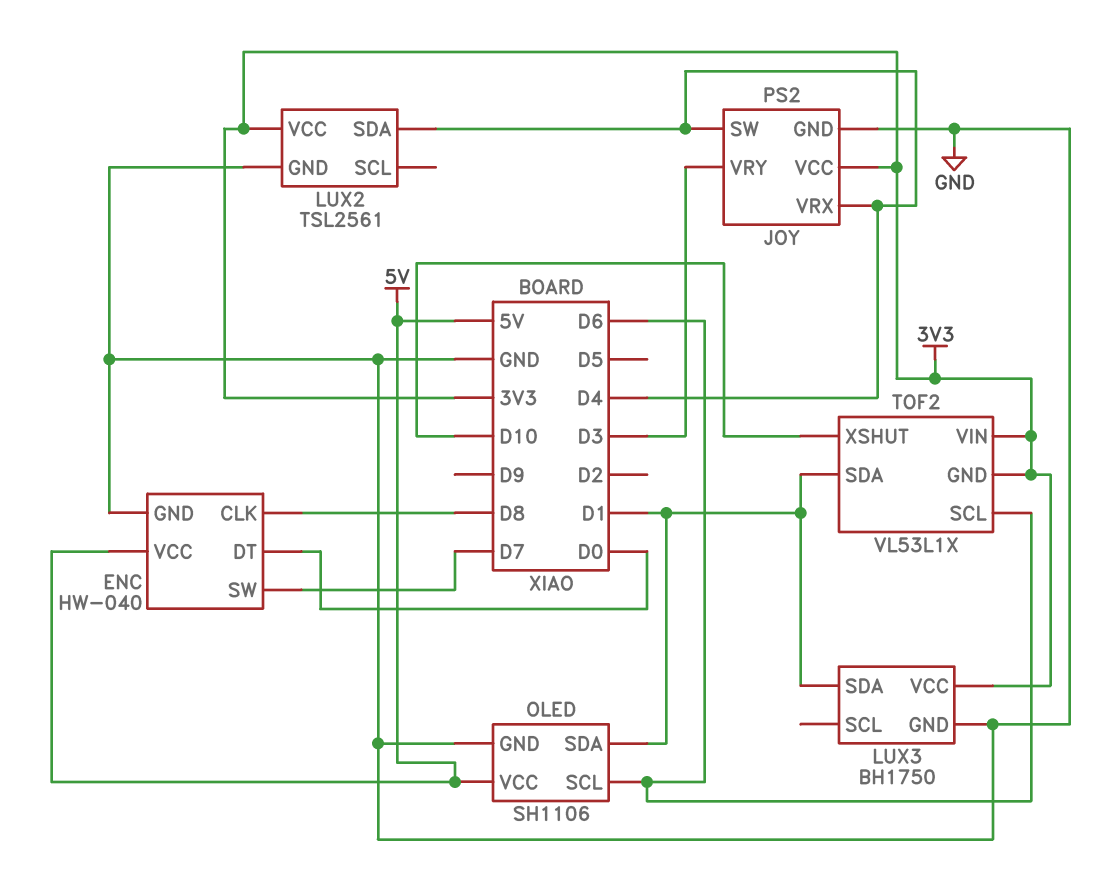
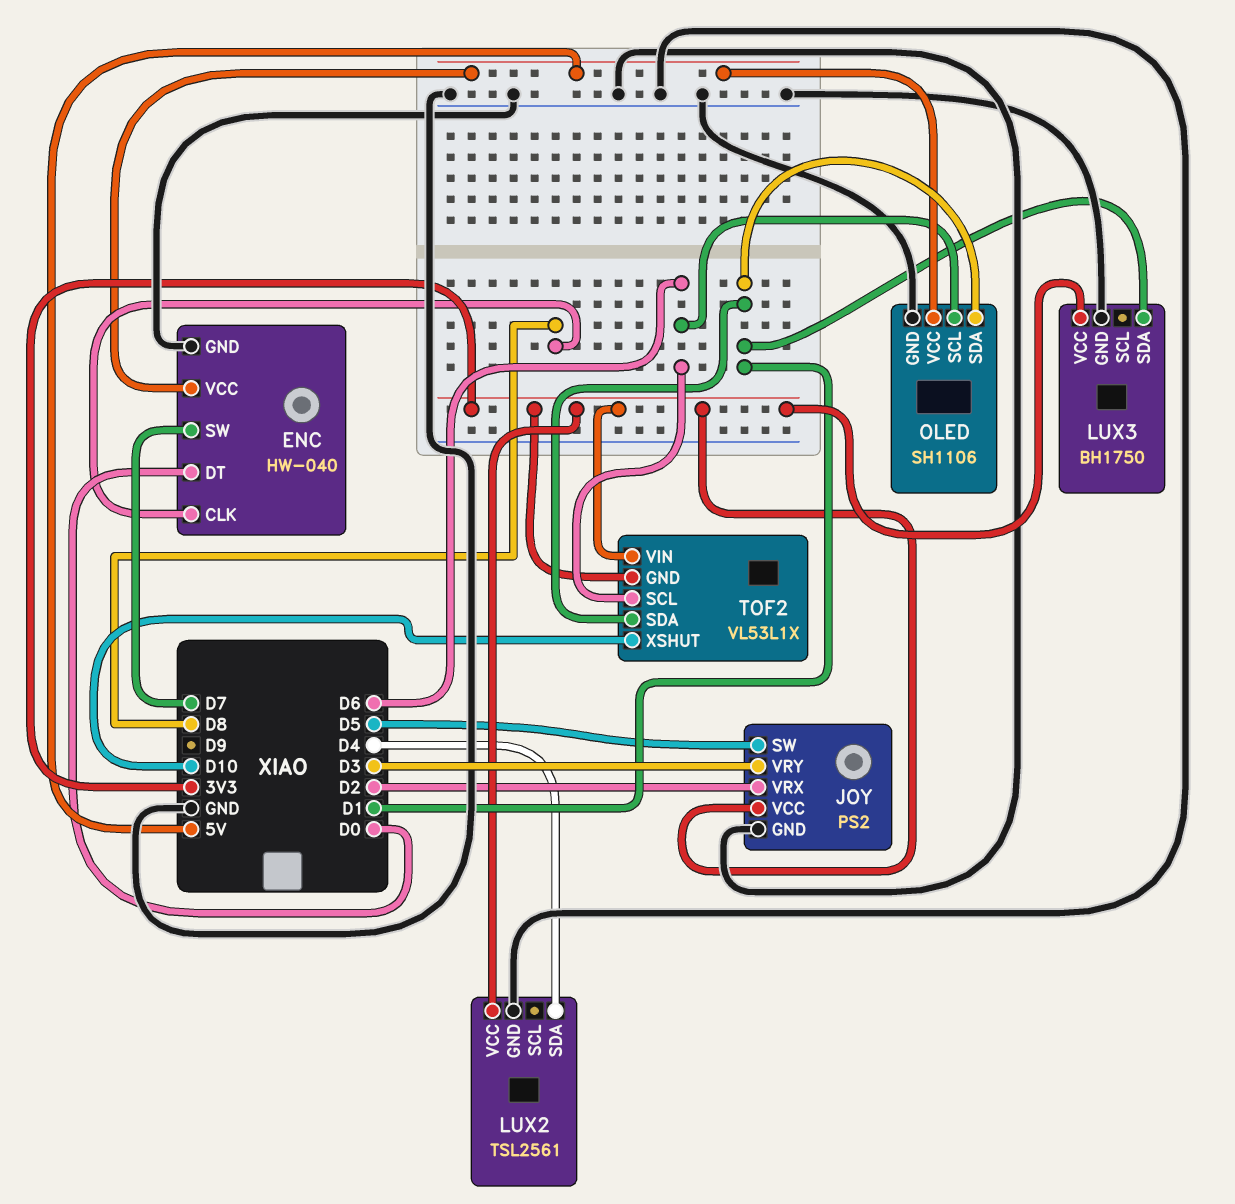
JOY pin SW: D4 -> D5
JOY pin VRX: D4 -> D2

